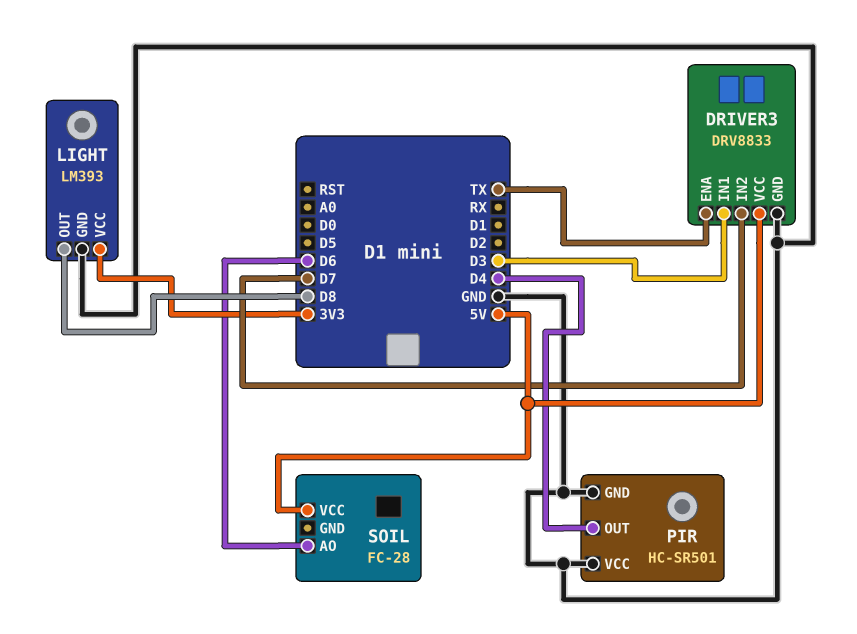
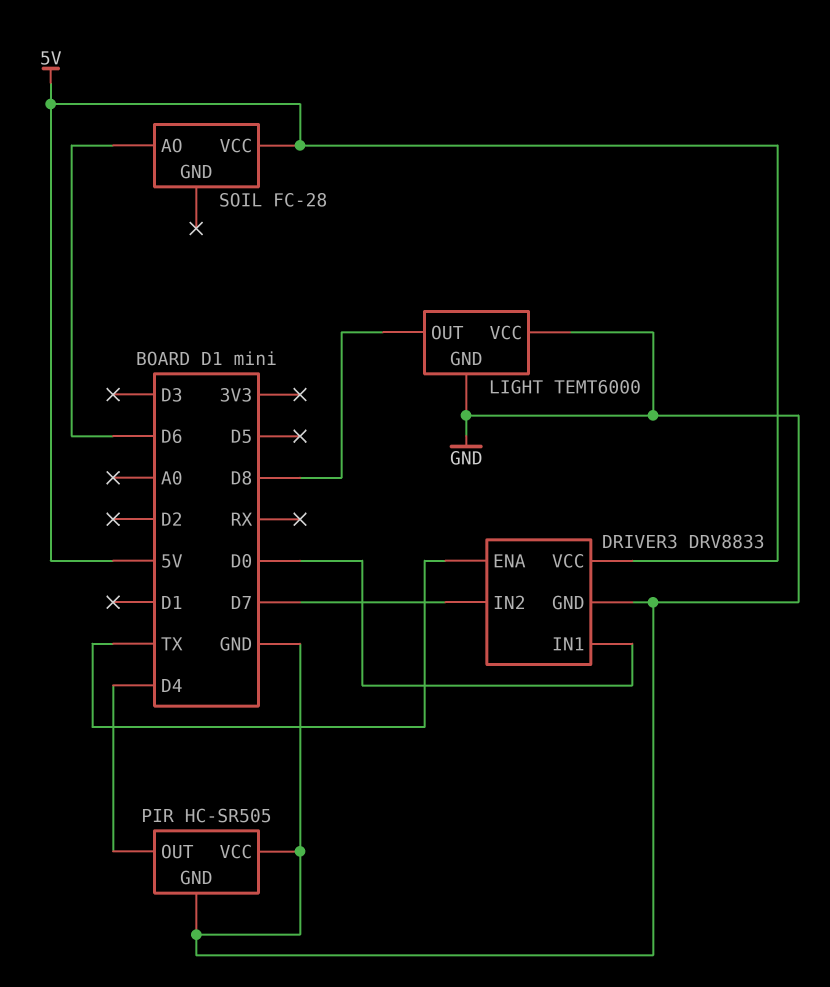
DRIVER3 pin IN1: D3 -> D0
LIGHT: LM393 -> TEMT6000
LIGHT pin VCC: 3V3 -> GND
PIR: HC-SR501 -> HC-SR505

